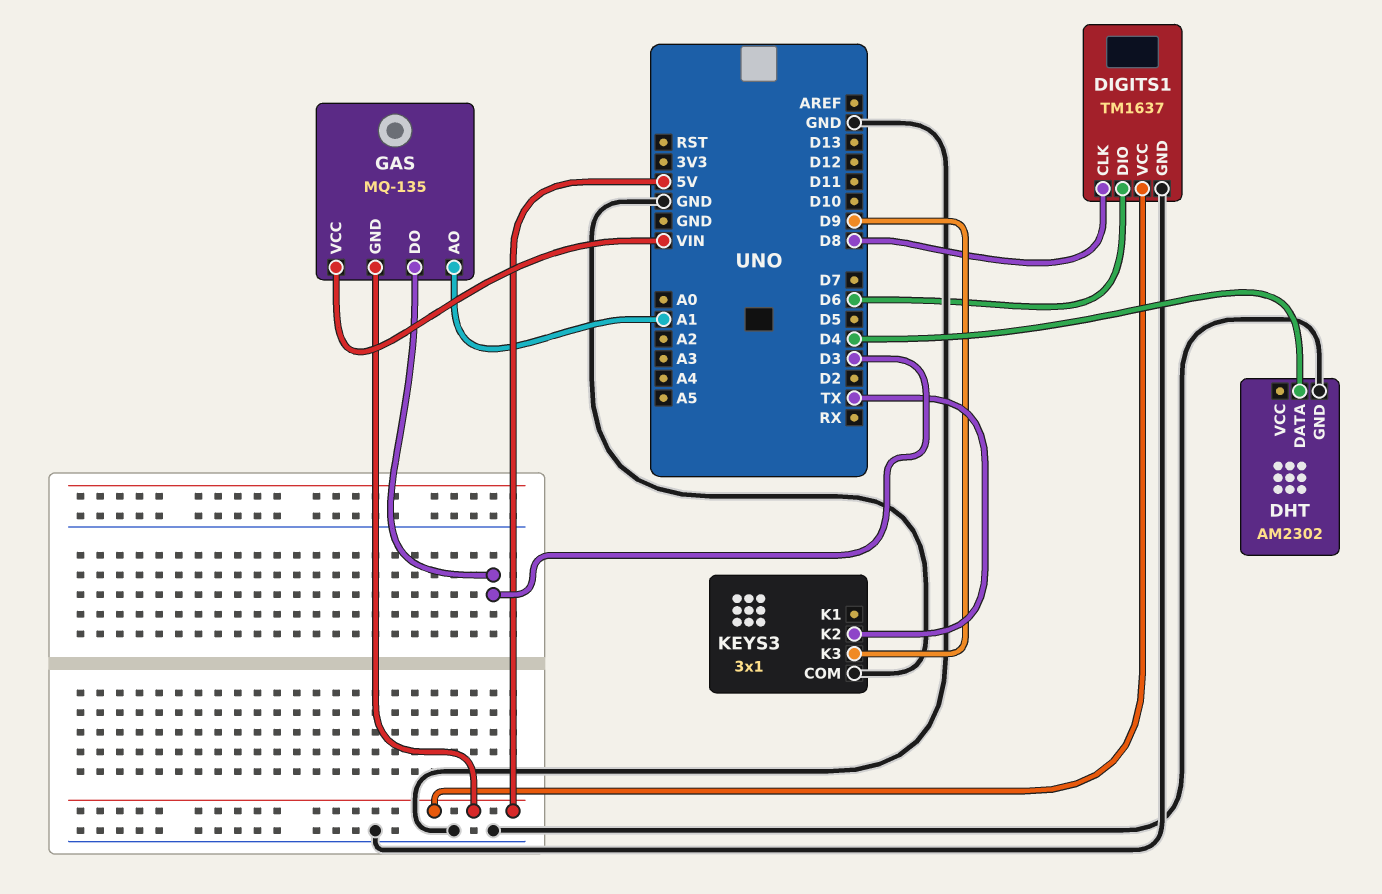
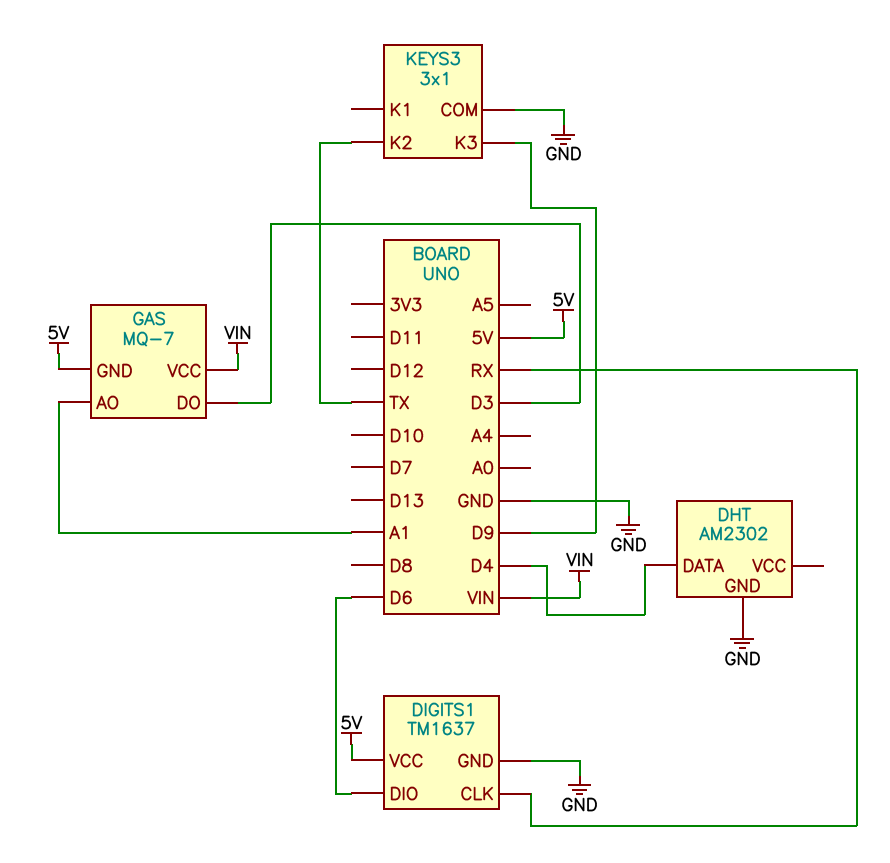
DIGITS1 pin CLK: D8 -> RX
GAS: MQ-135 -> MQ-7

